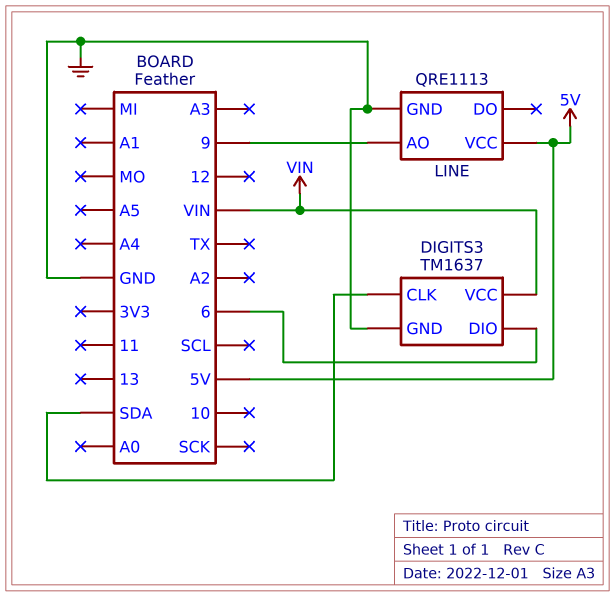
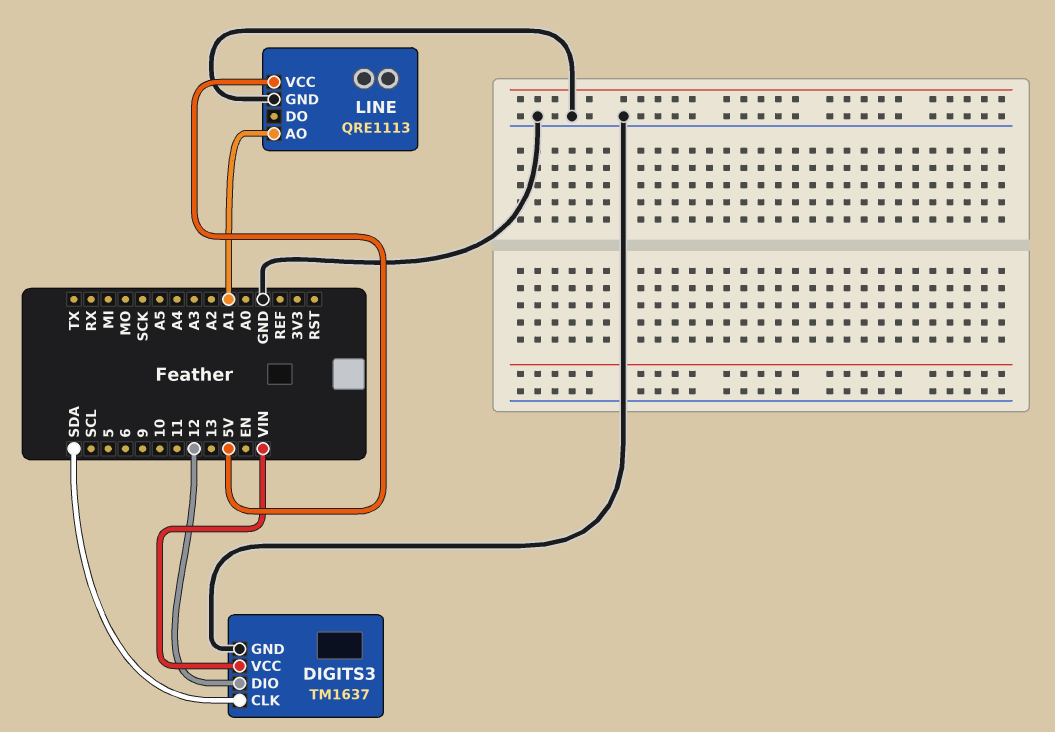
DIGITS3 pin DIO: 6 -> 12
LINE pin AO: 9 -> A1

